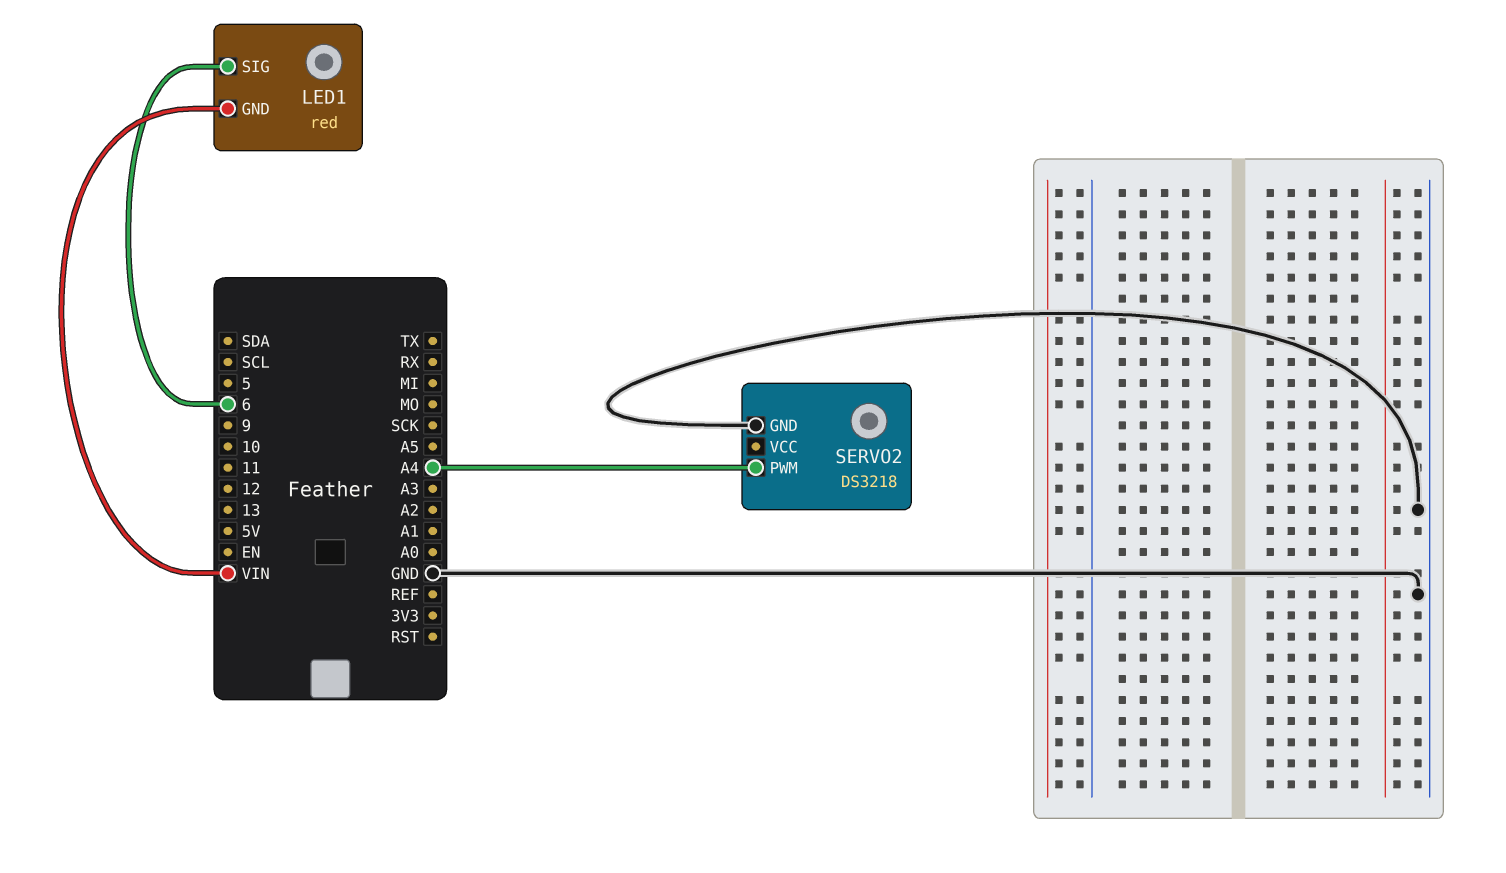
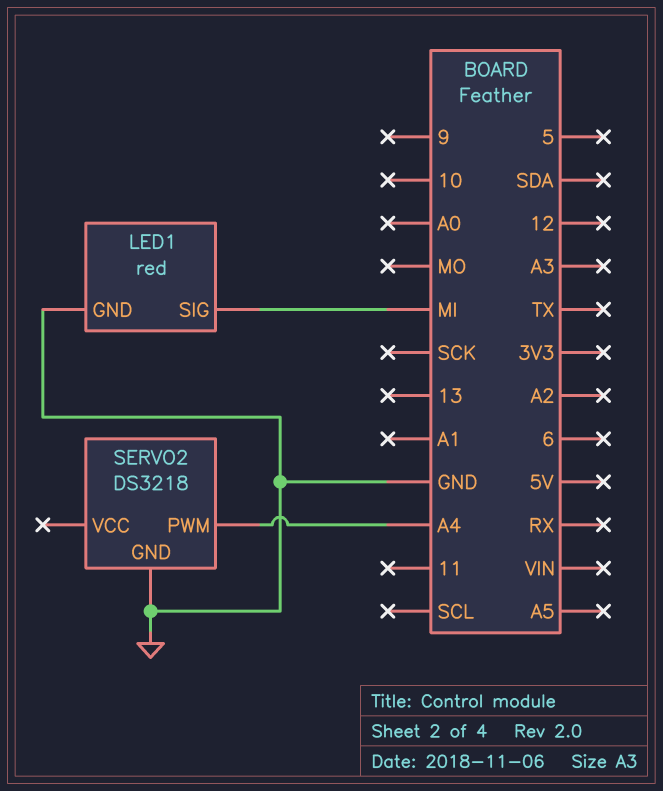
LED1 pin GND: VIN -> GND
LED1 pin SIG: 6 -> MI

